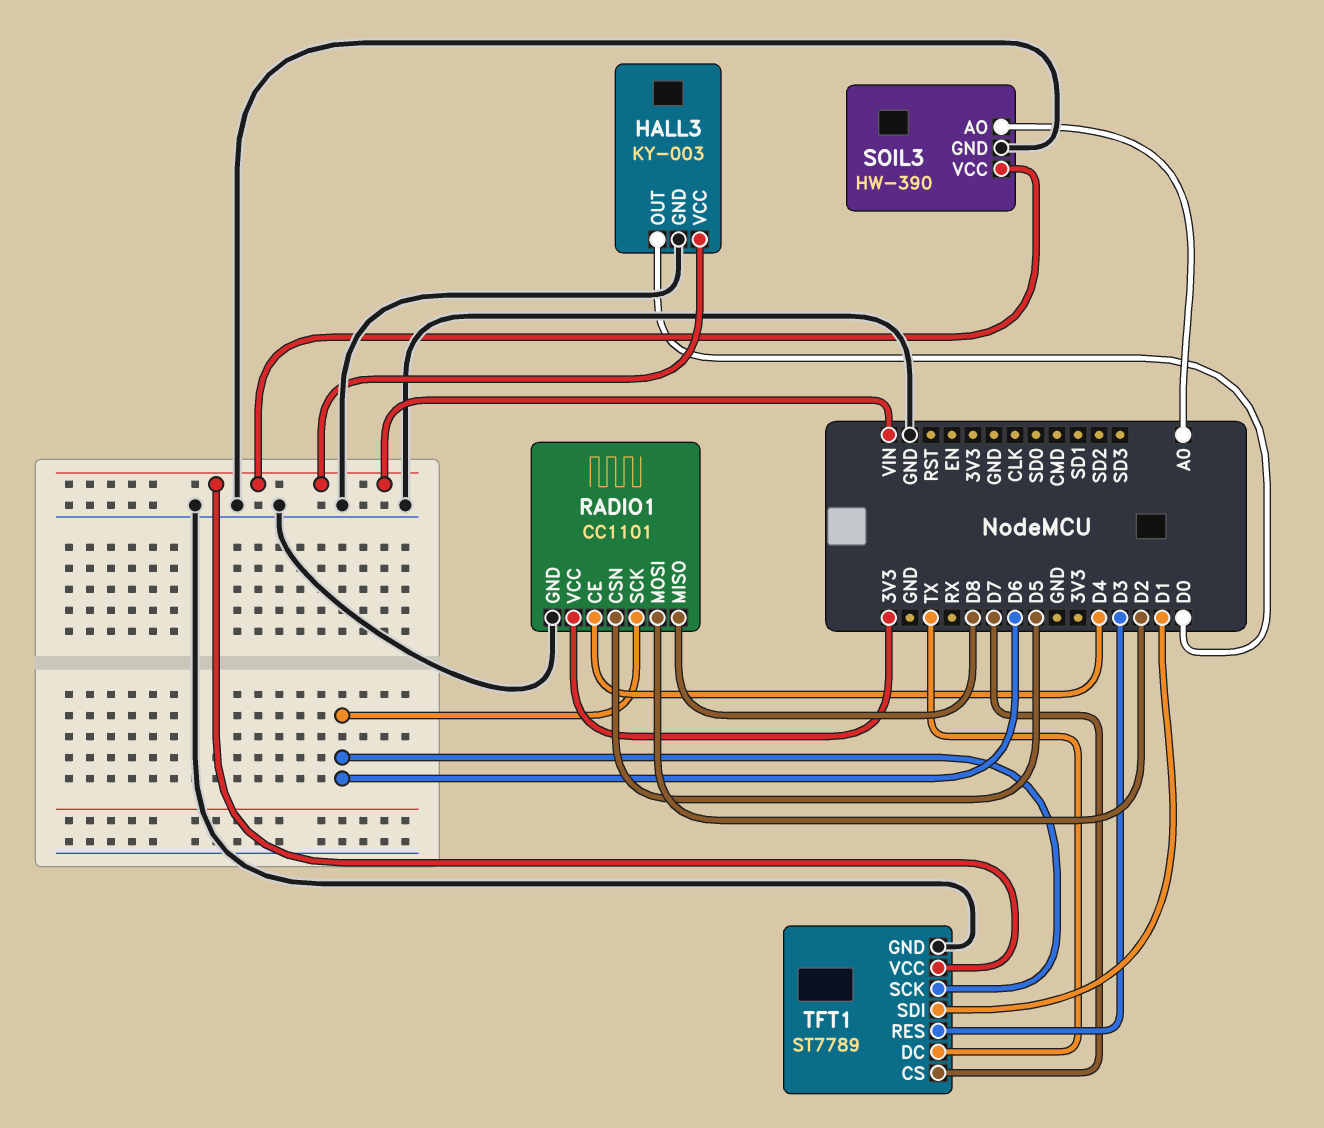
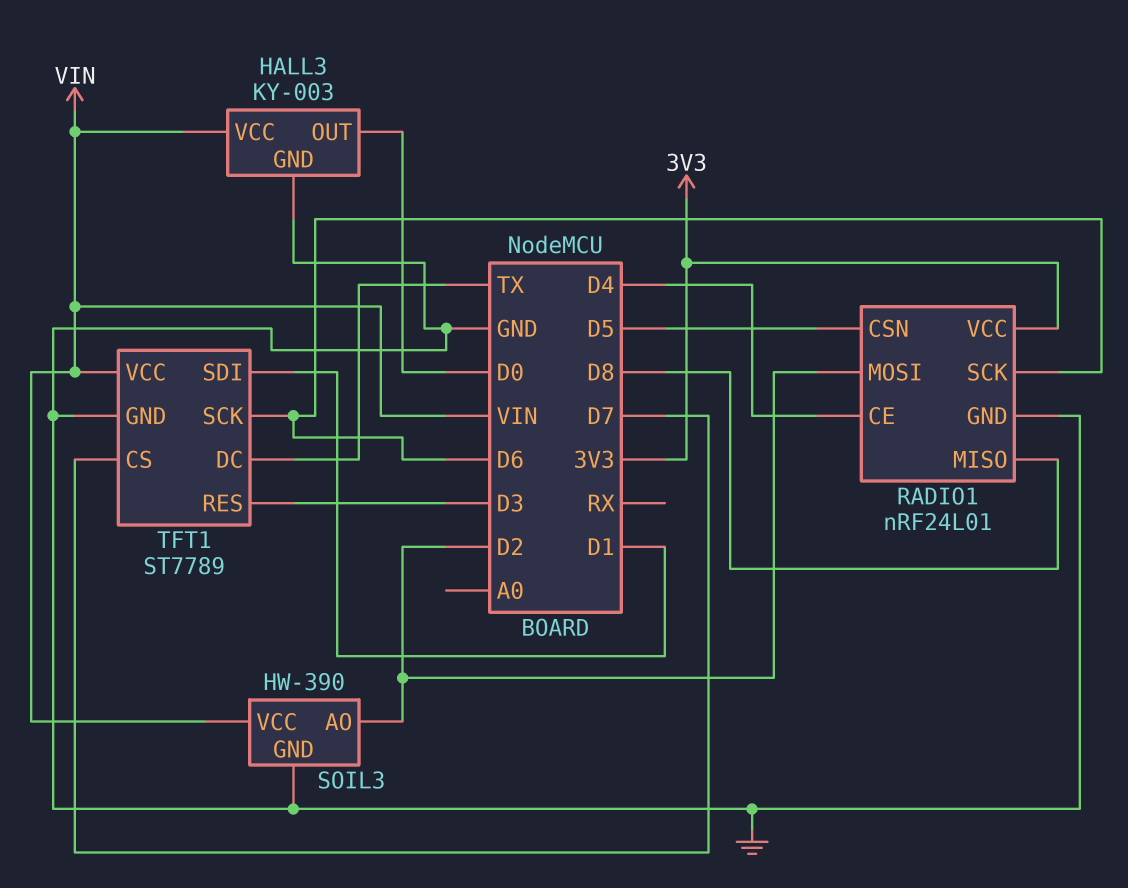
RADIO1: CC1101 -> nRF24L01
SOIL3 pin AO: A0 -> D2

